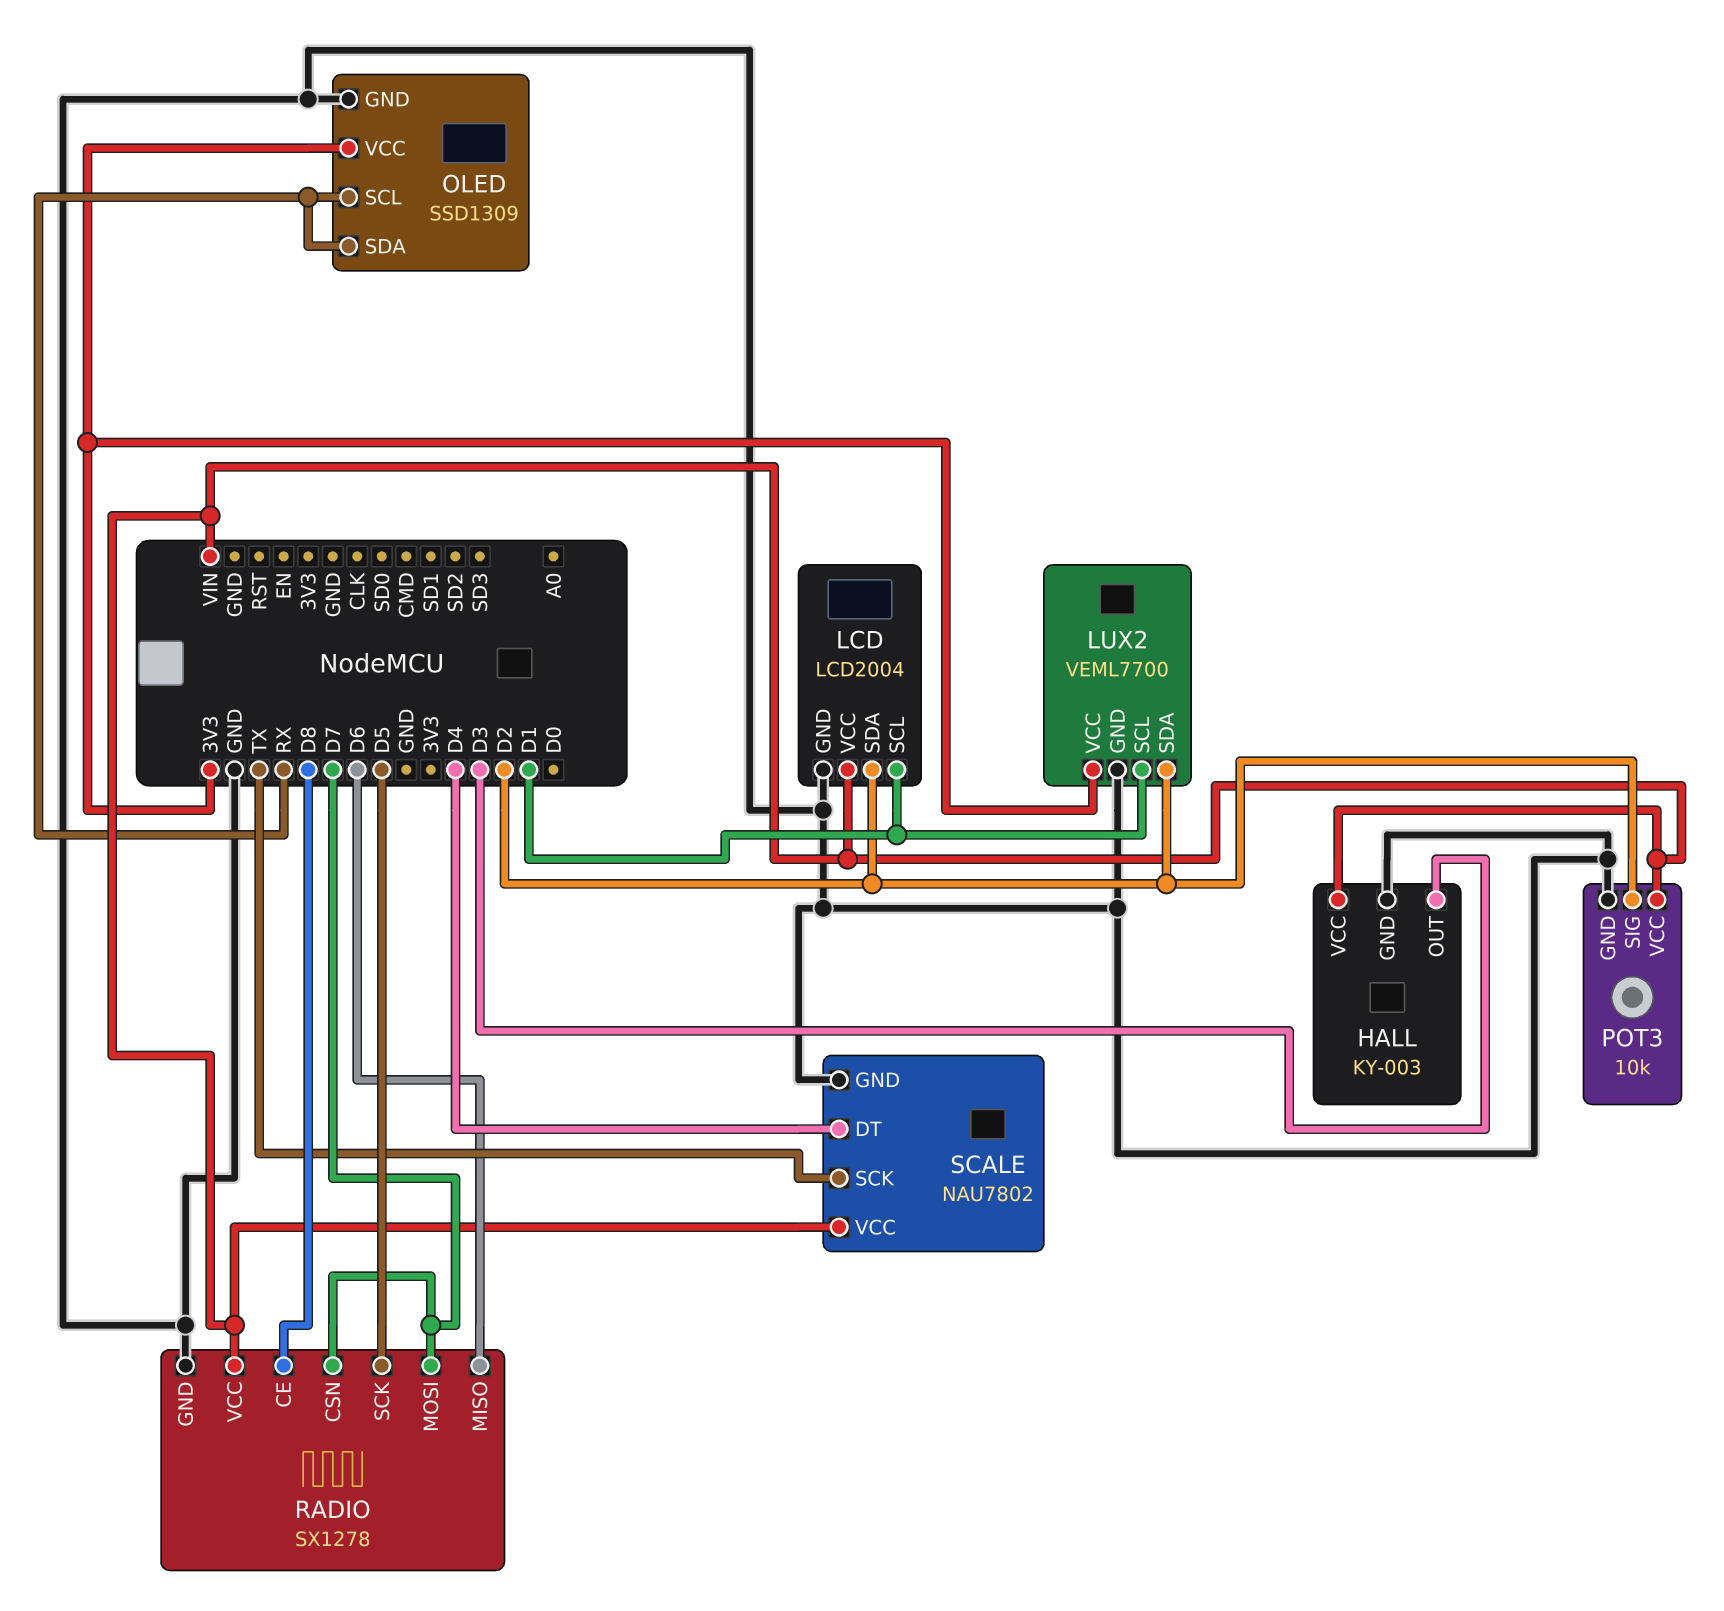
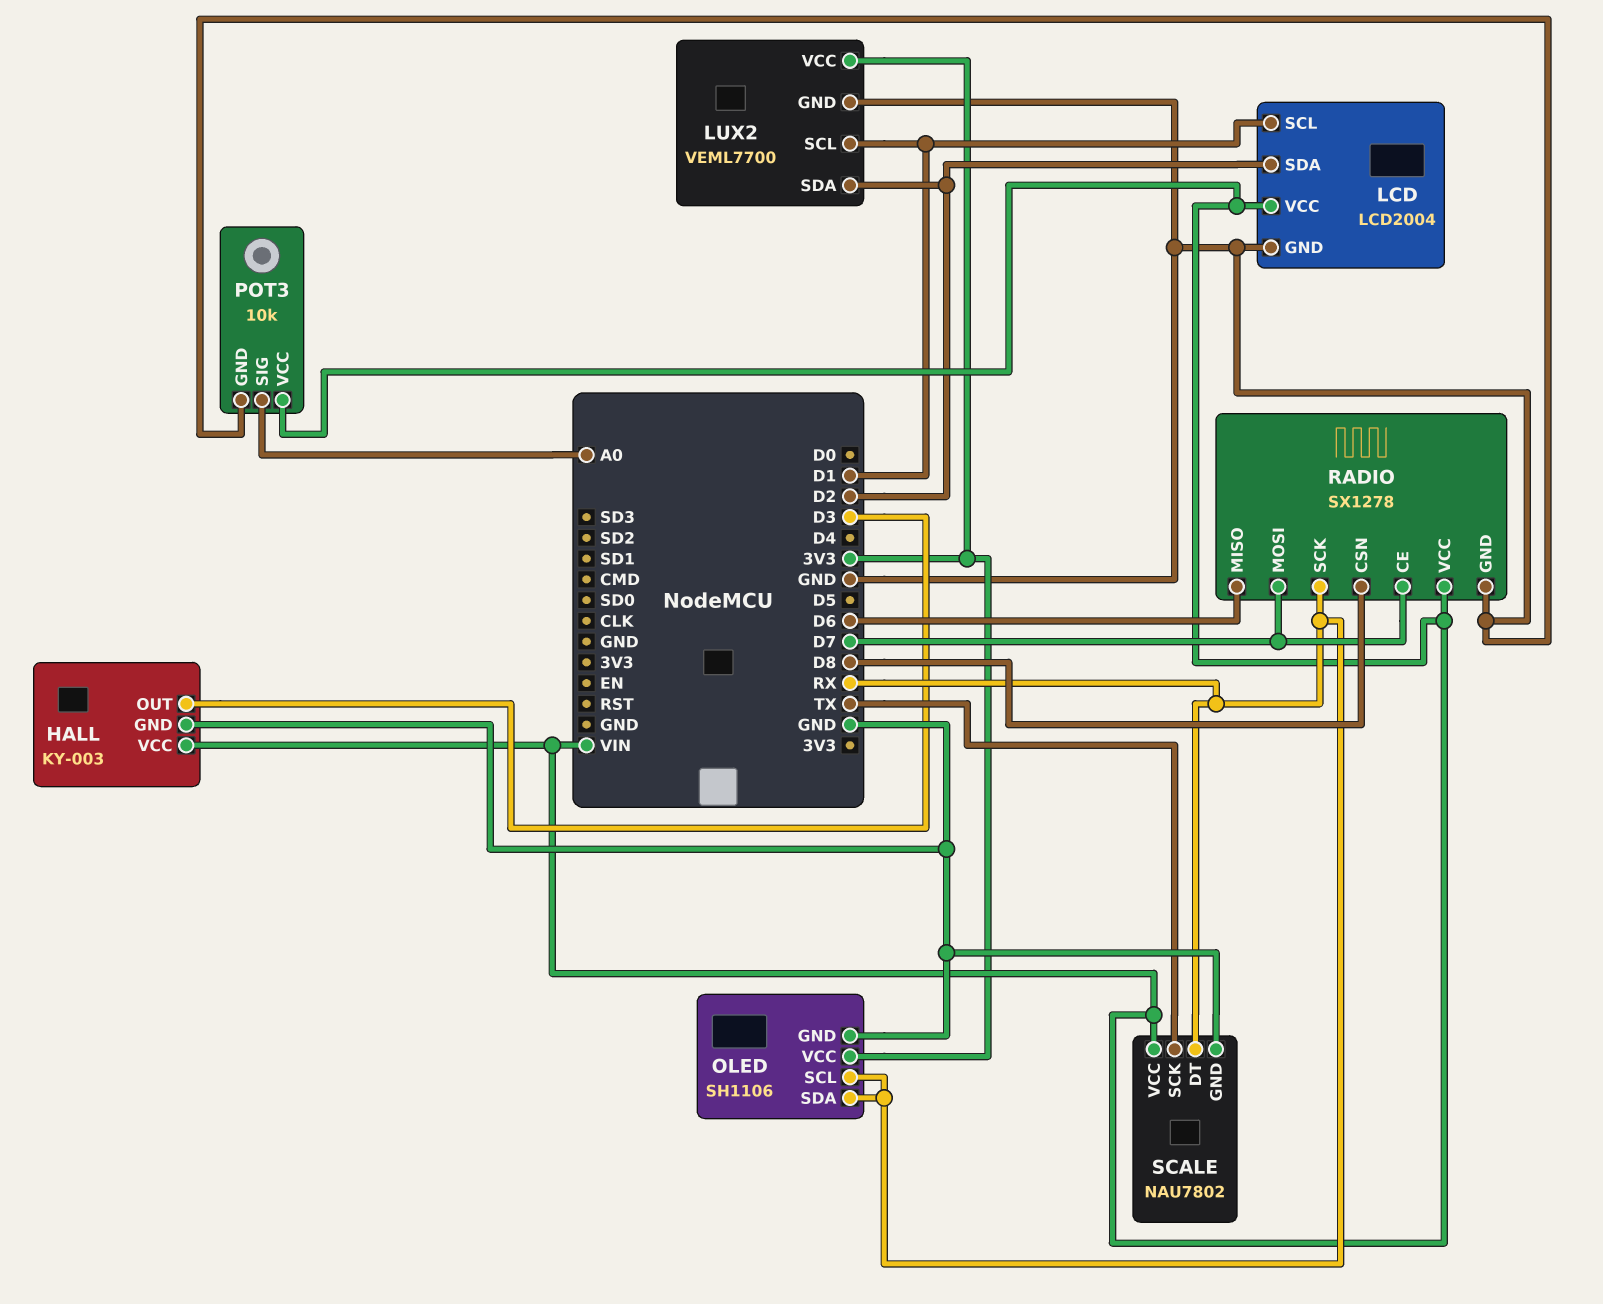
OLED: SSD1309 -> SH1106
POT3 pin SIG: D2 -> A0
RADIO pin CE: D8 -> D7
RADIO pin CSN: D7 -> D8
RADIO pin SCK: D5 -> RX
SCALE pin DT: D4 -> RX

